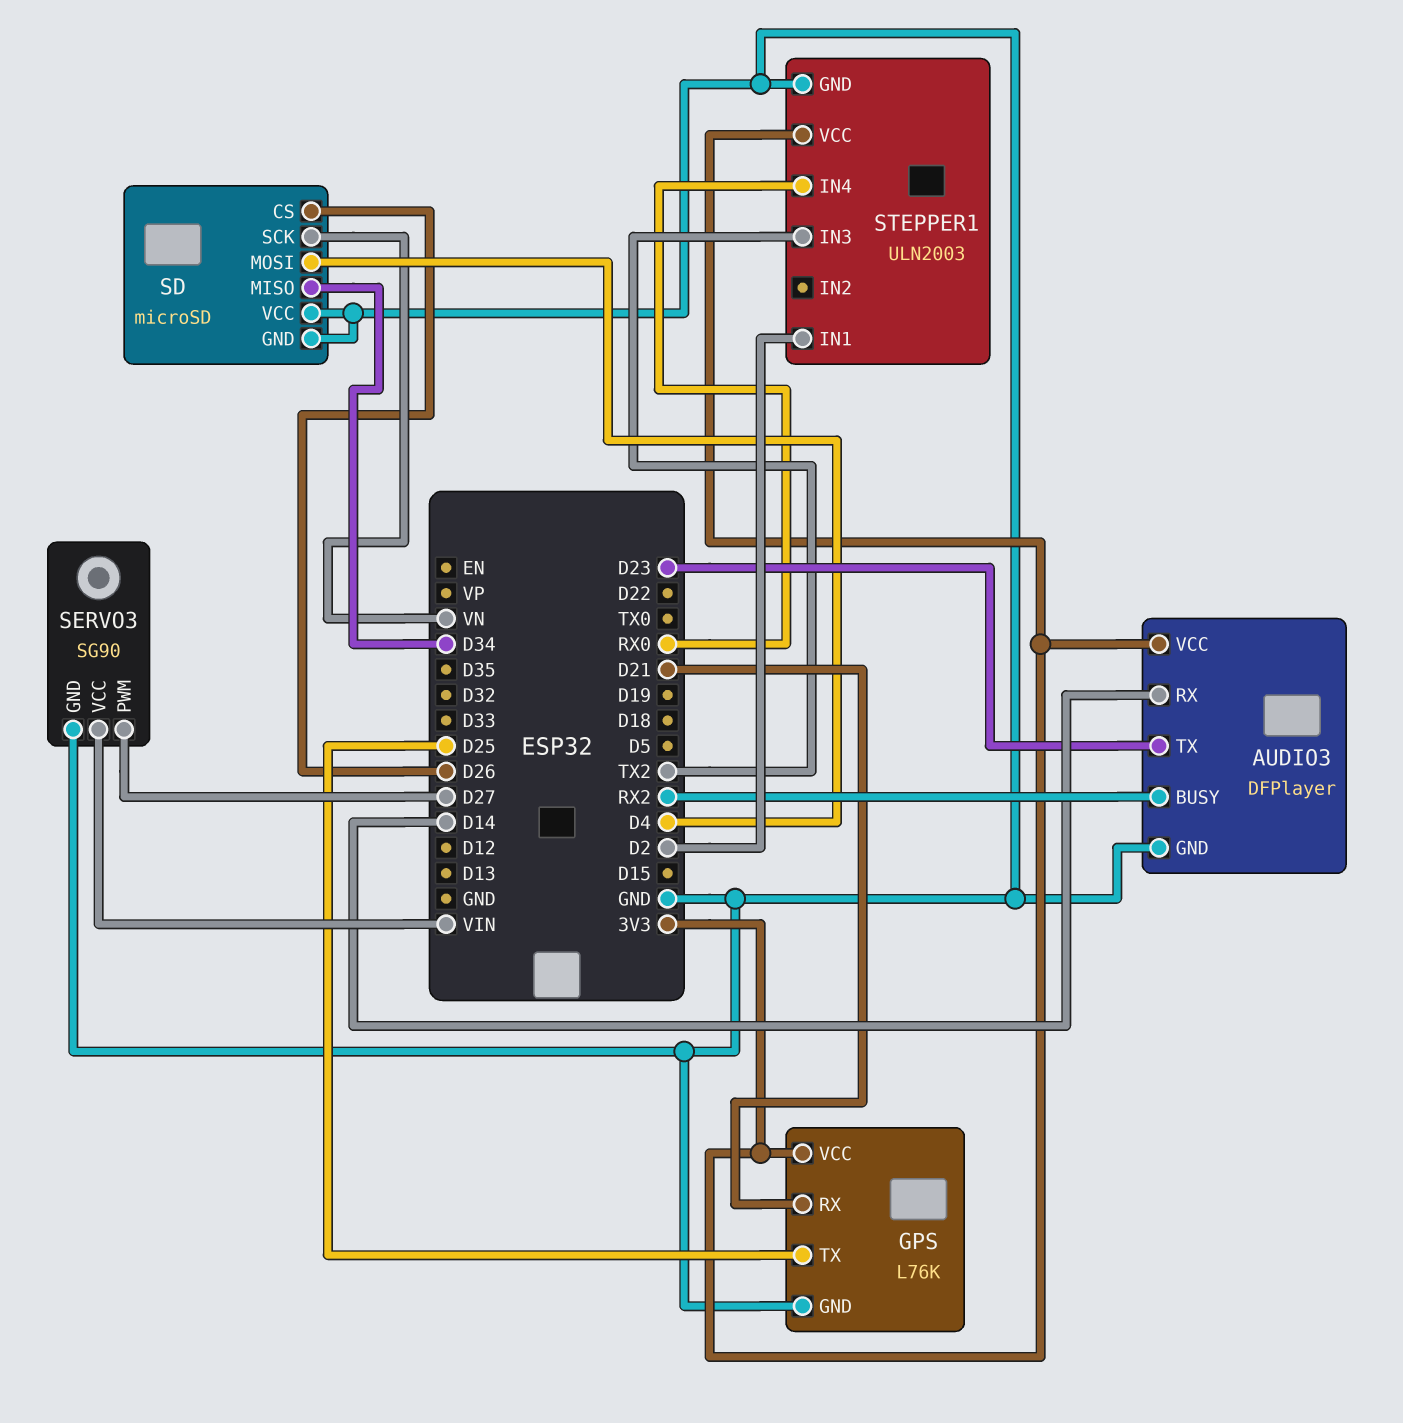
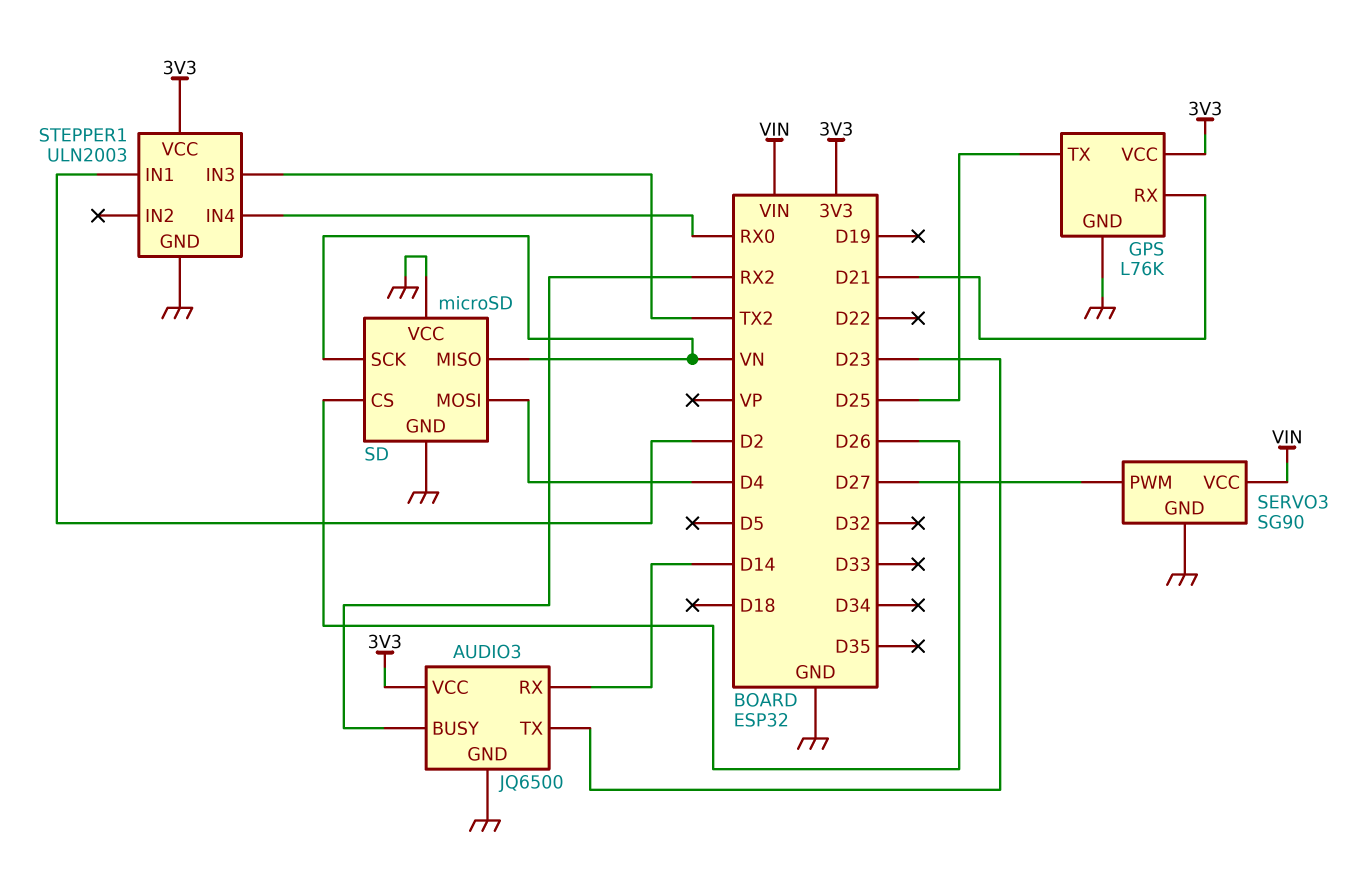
AUDIO3: DFPlayer -> JQ6500
SD pin MISO: D34 -> VN

